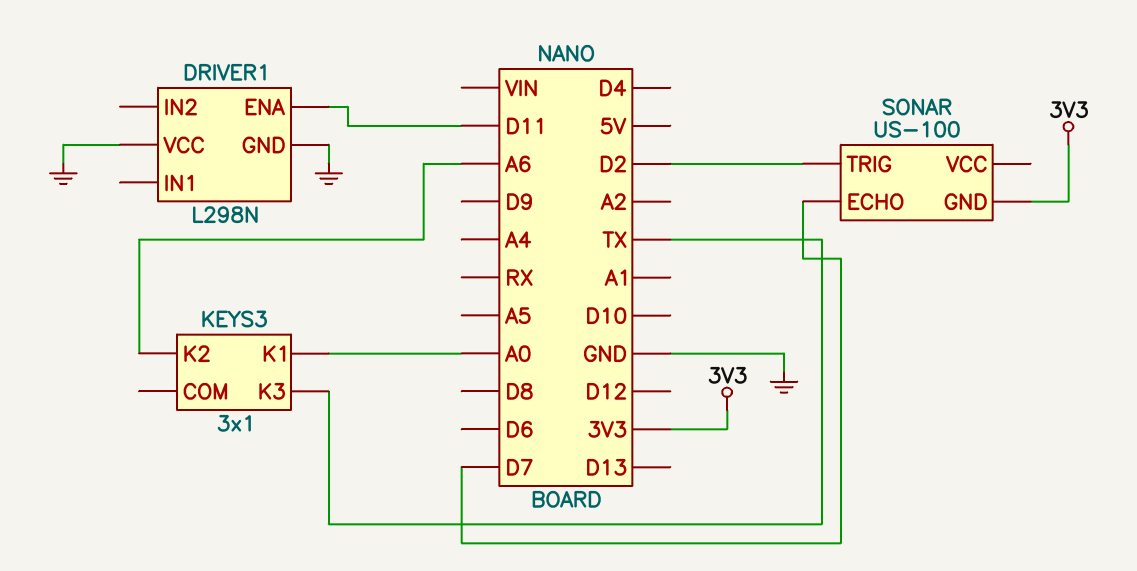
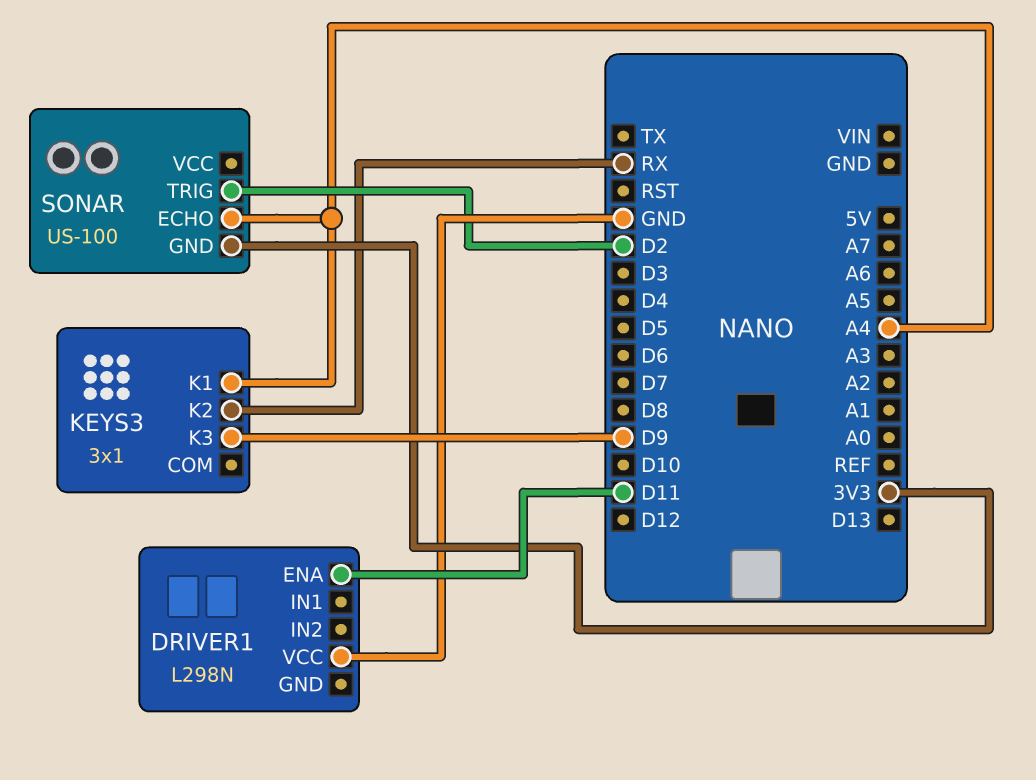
DRIVER1 pin GND: GND -> none
KEYS3 pin K1: A0 -> A4
KEYS3 pin K2: A6 -> RX
KEYS3 pin K3: TX -> D9
SONAR pin ECHO: D7 -> A4

